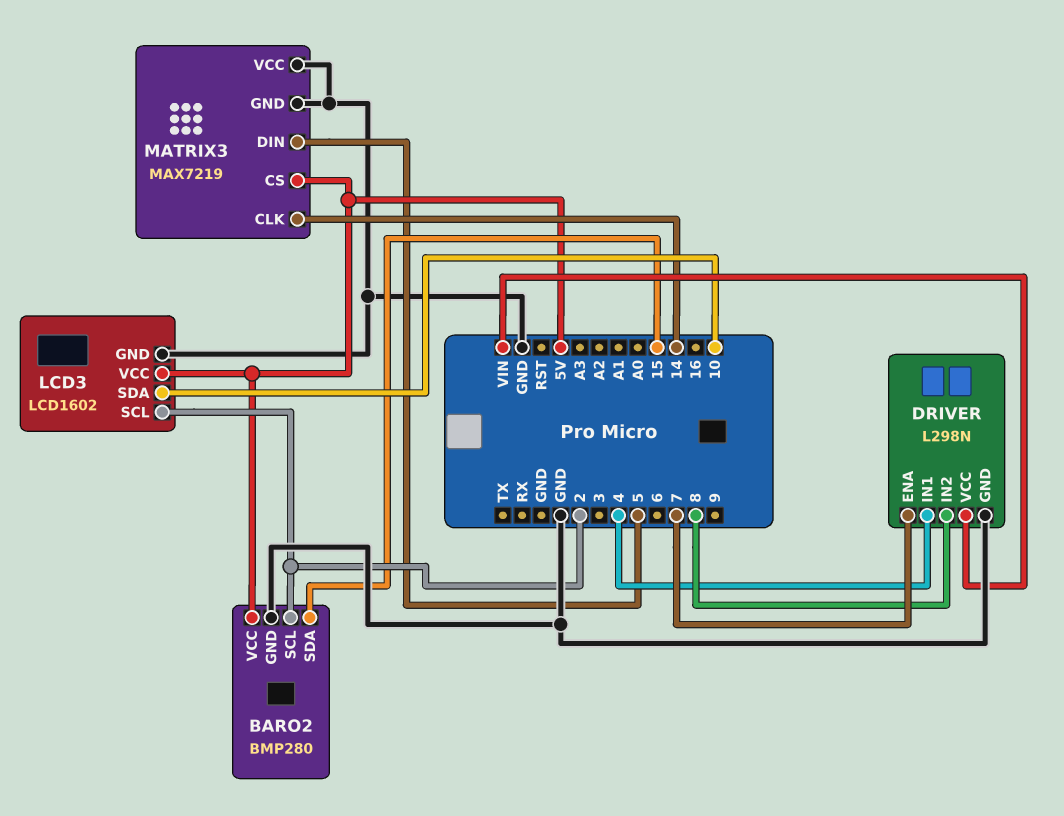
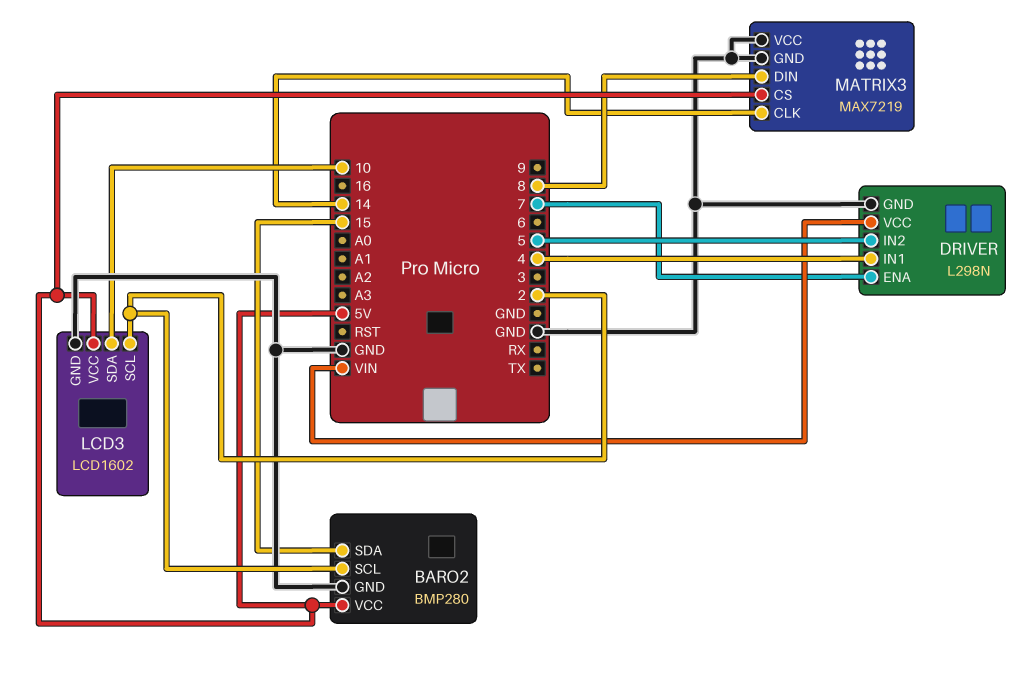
DRIVER pin IN2: 8 -> 5
MATRIX3 pin DIN: 5 -> 8

